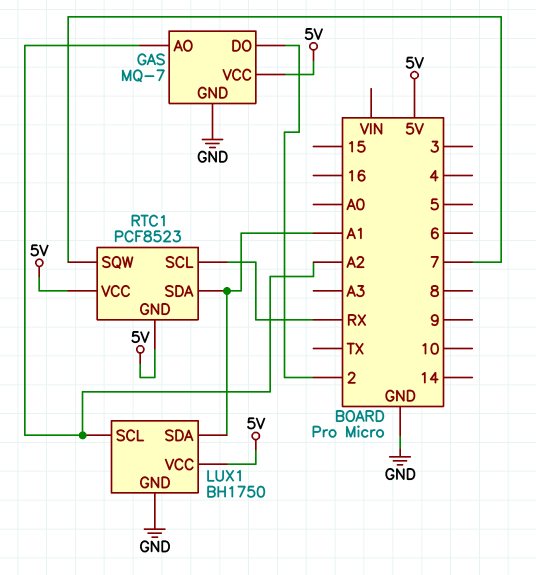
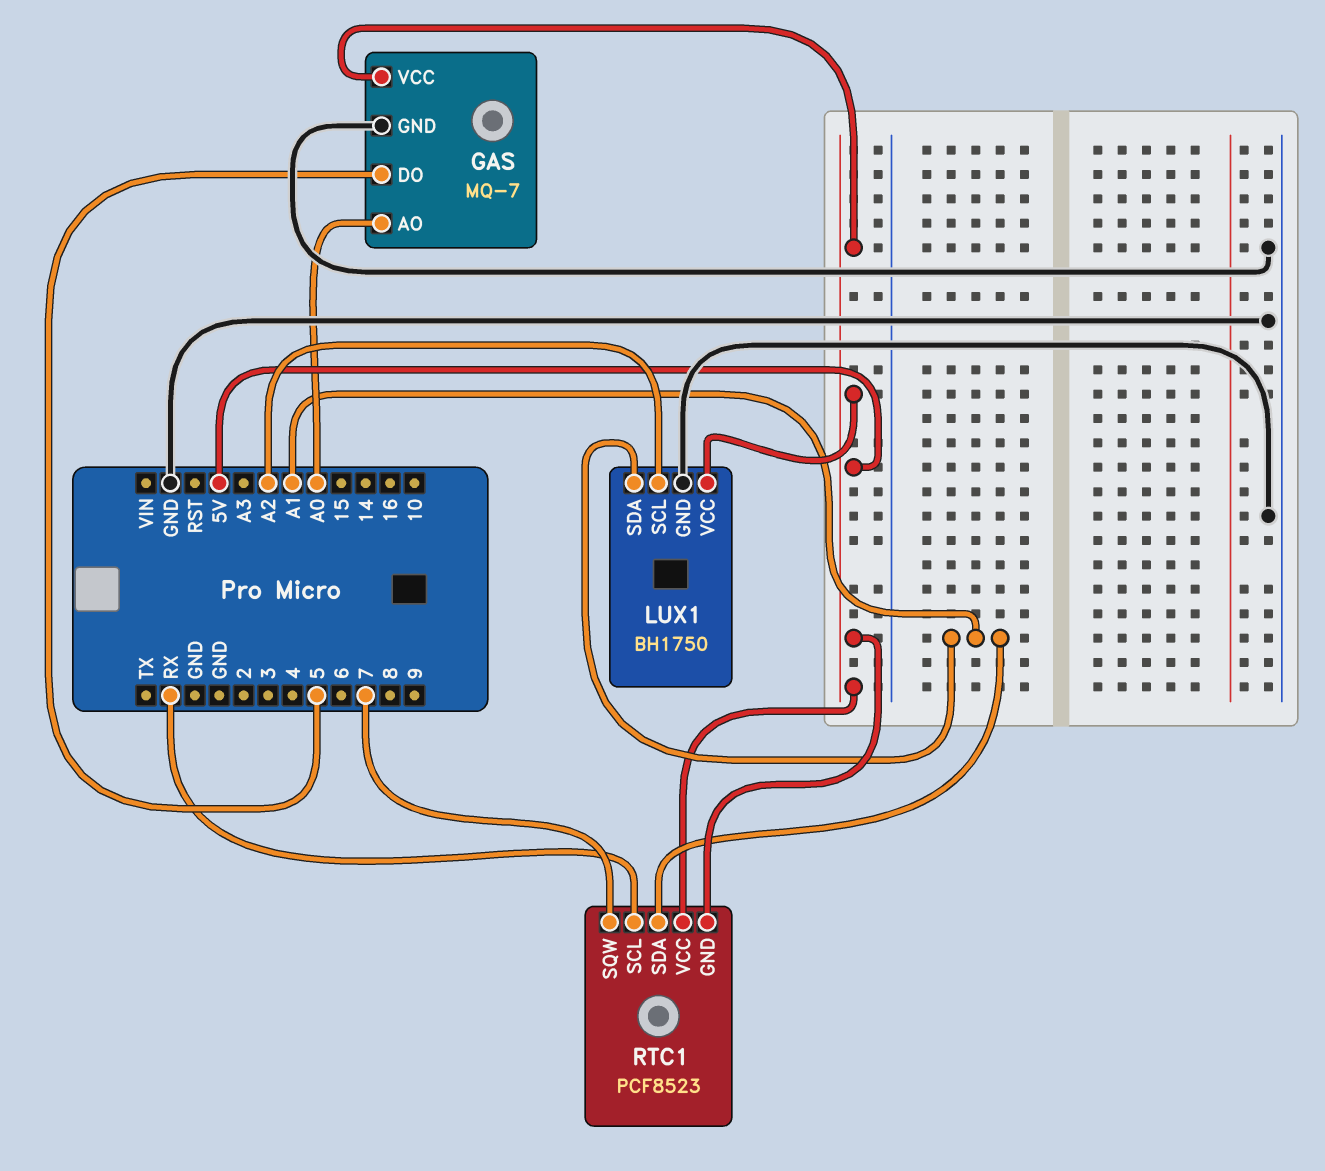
GAS pin AO: A2 -> A0
GAS pin DO: 2 -> 5

